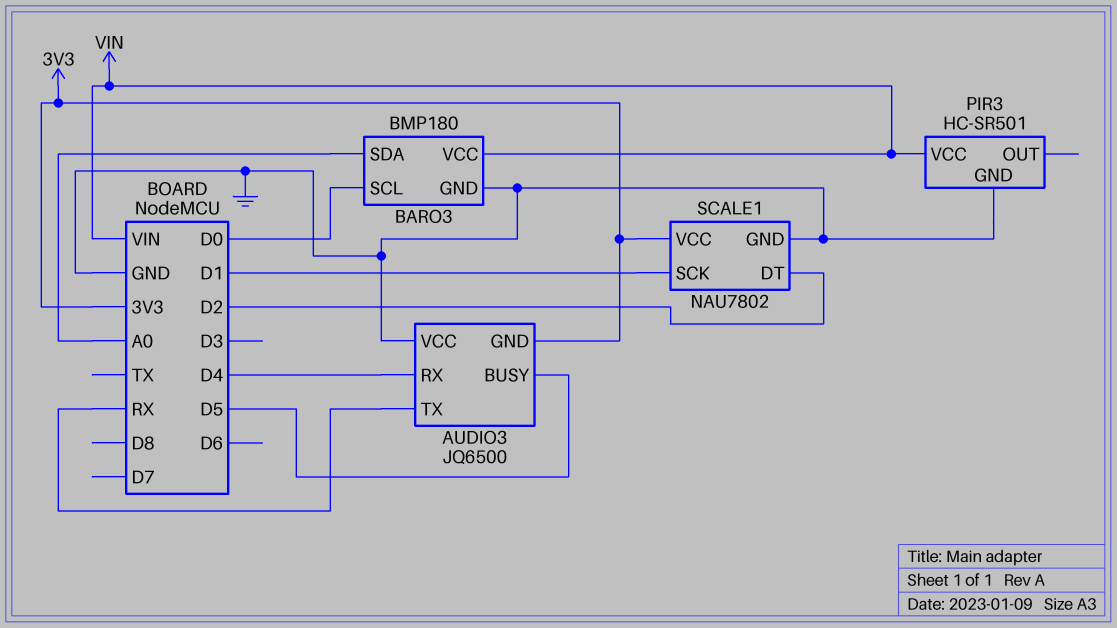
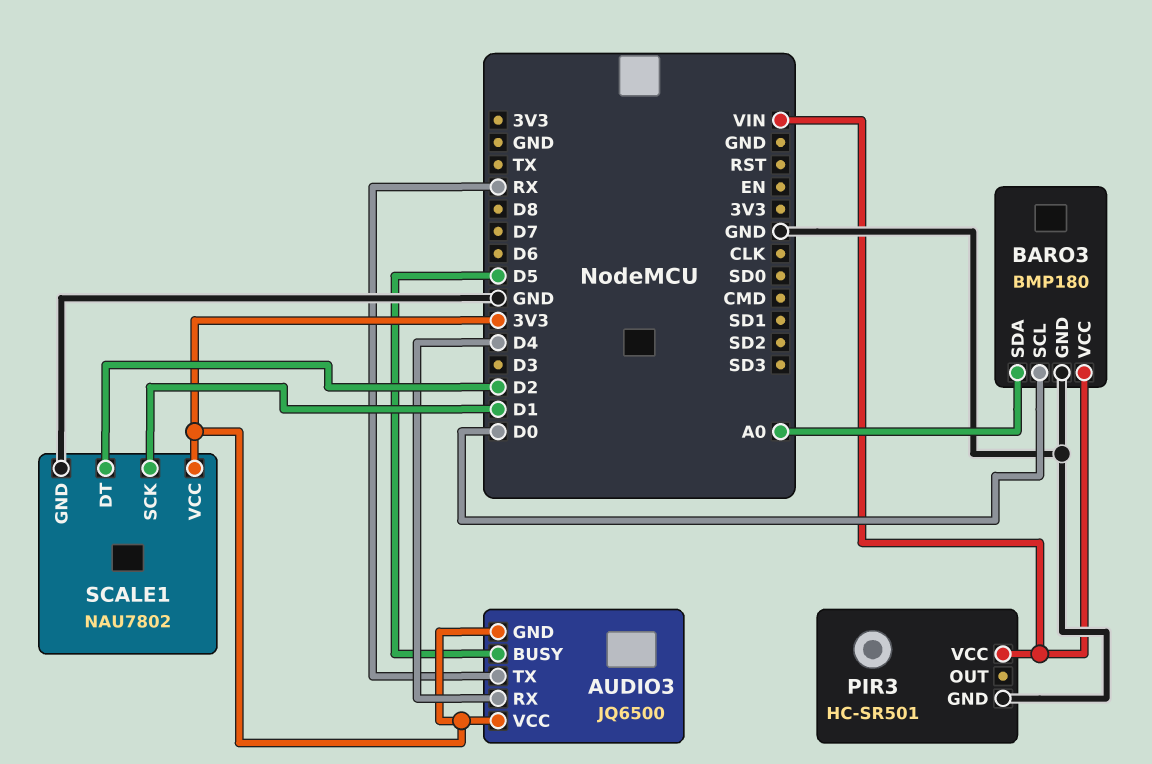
AUDIO3 pin VCC: GND -> 3V3

